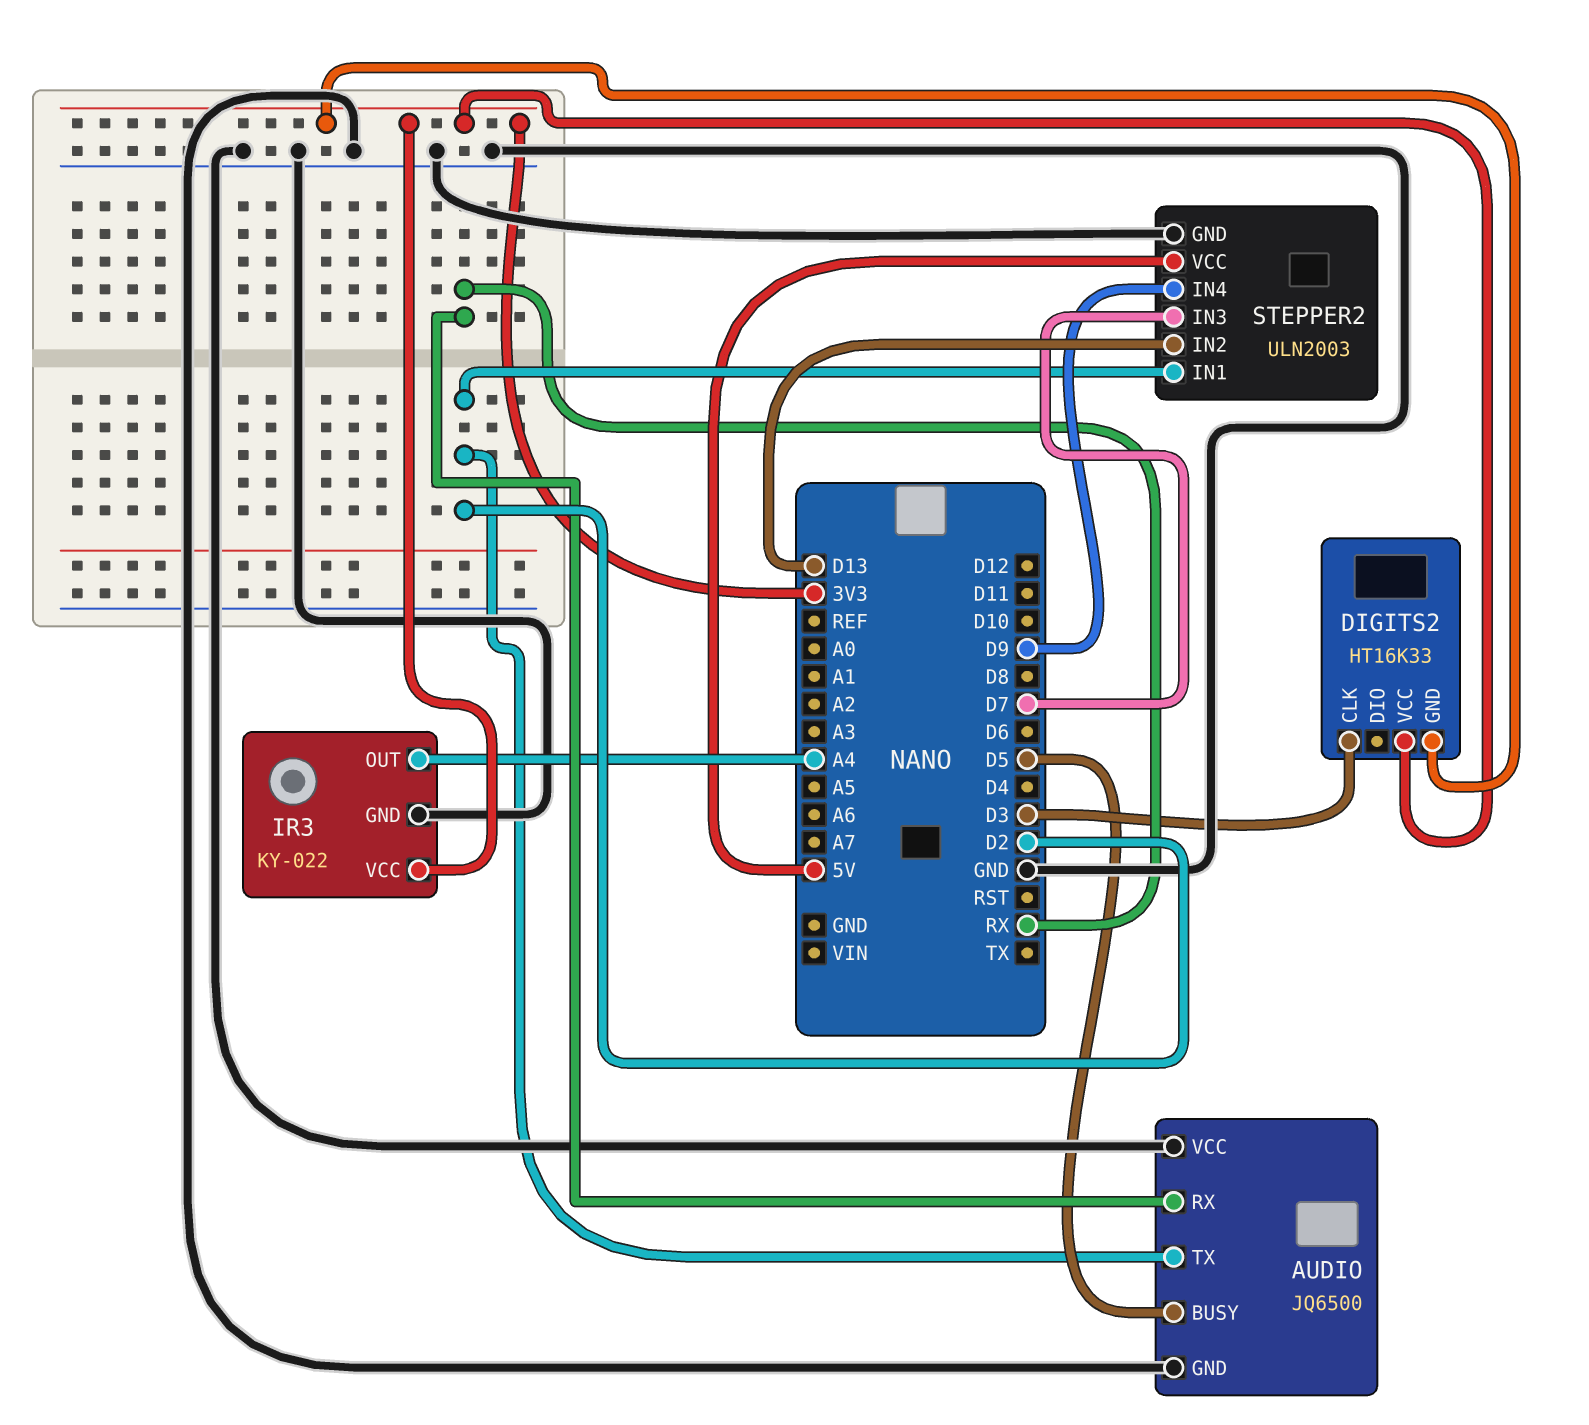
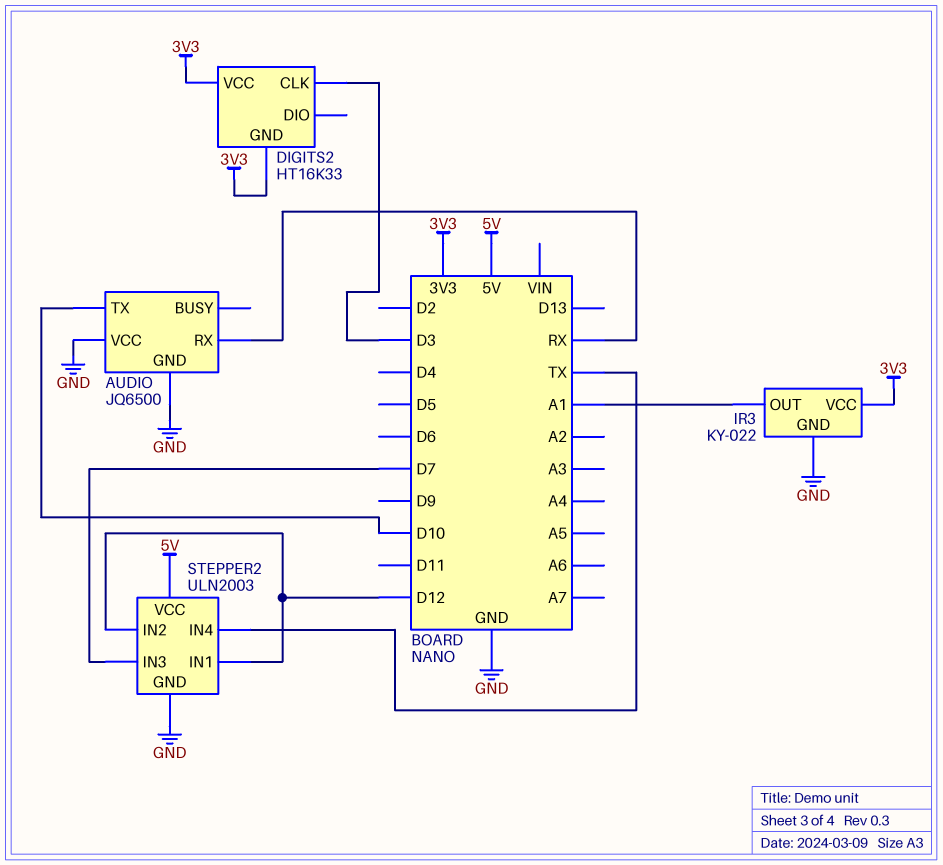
AUDIO pin BUSY: D5 -> none
AUDIO pin TX: D2 -> D10
IR3 pin OUT: A4 -> A1
STEPPER2 pin IN1: D2 -> D12
STEPPER2 pin IN2: D13 -> D12
STEPPER2 pin IN4: D9 -> TX

